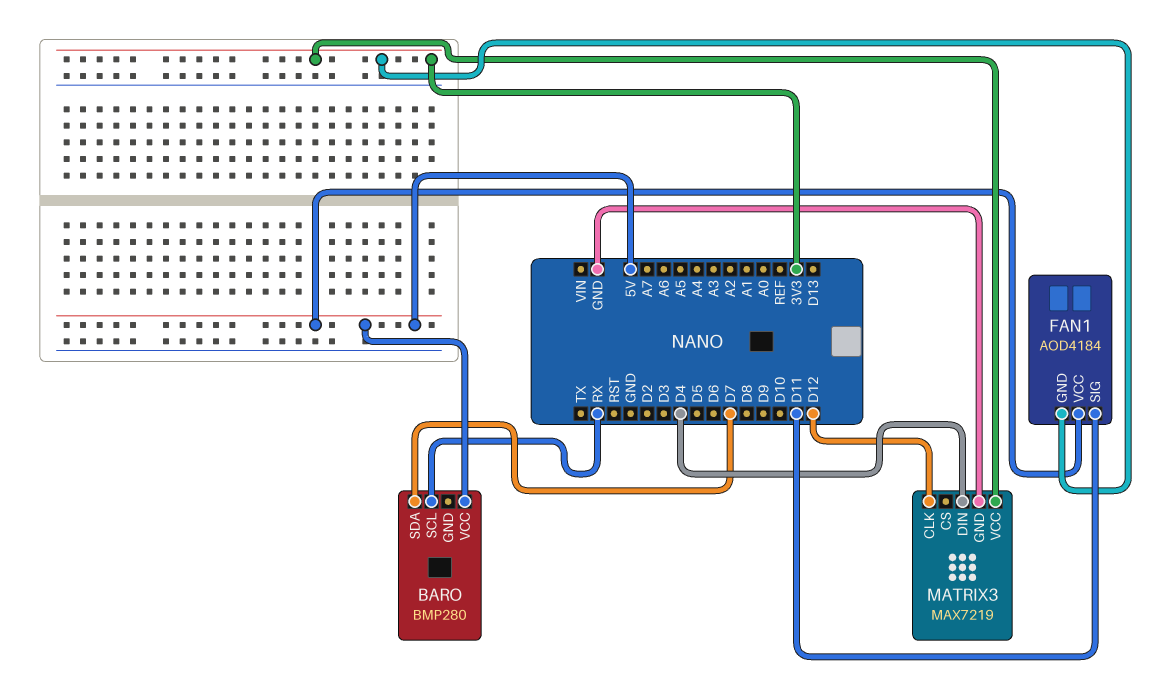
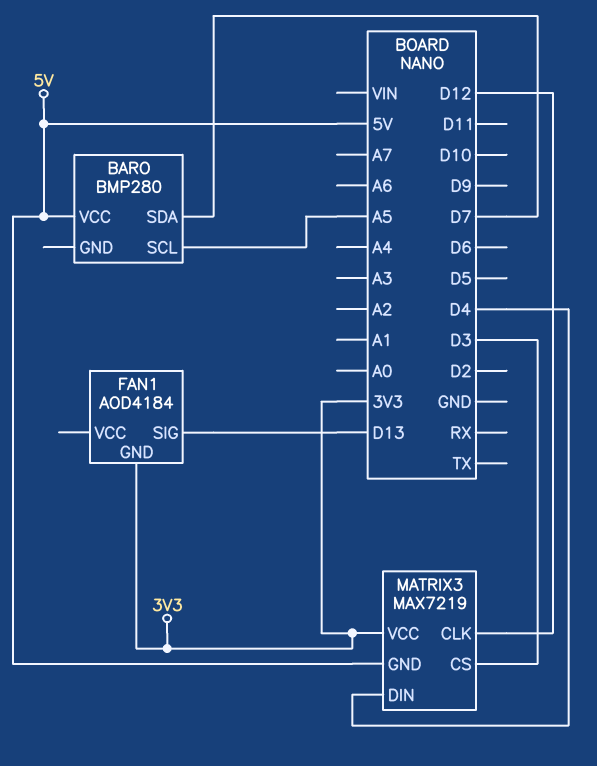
BARO pin SCL: RX -> A5
FAN1 pin SIG: D11 -> D13
FAN1 pin VCC: 5V -> none
MATRIX3 pin CS: none -> D3
MATRIX3 pin GND: GND -> 5V

